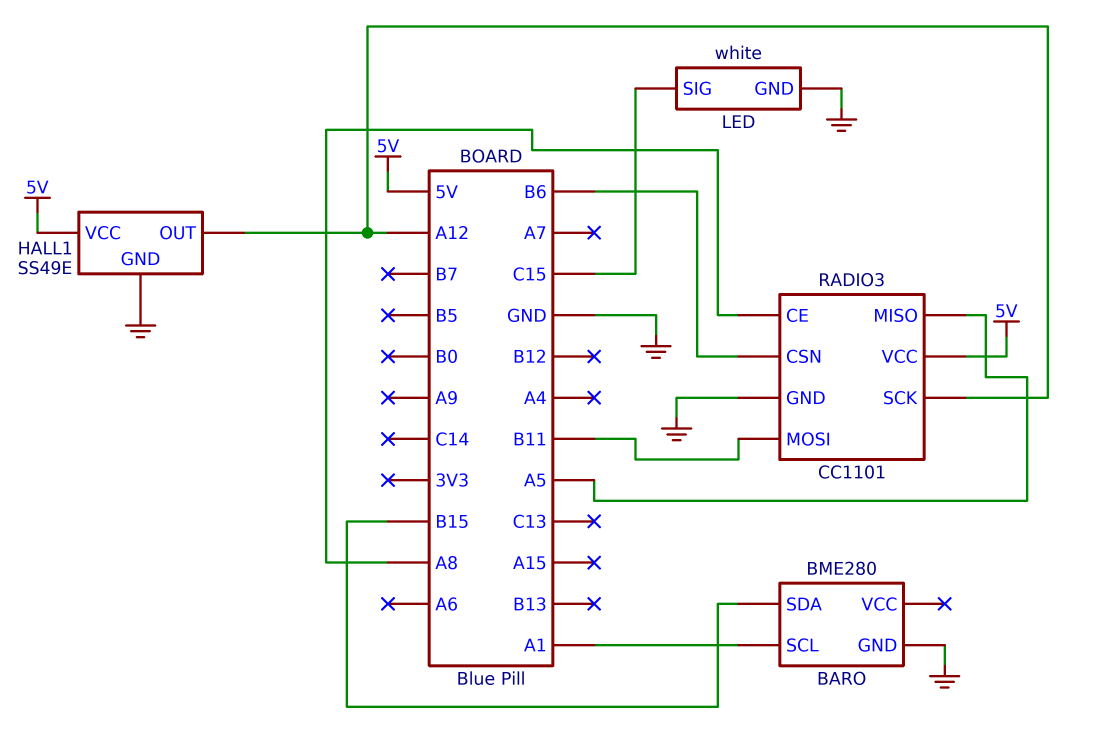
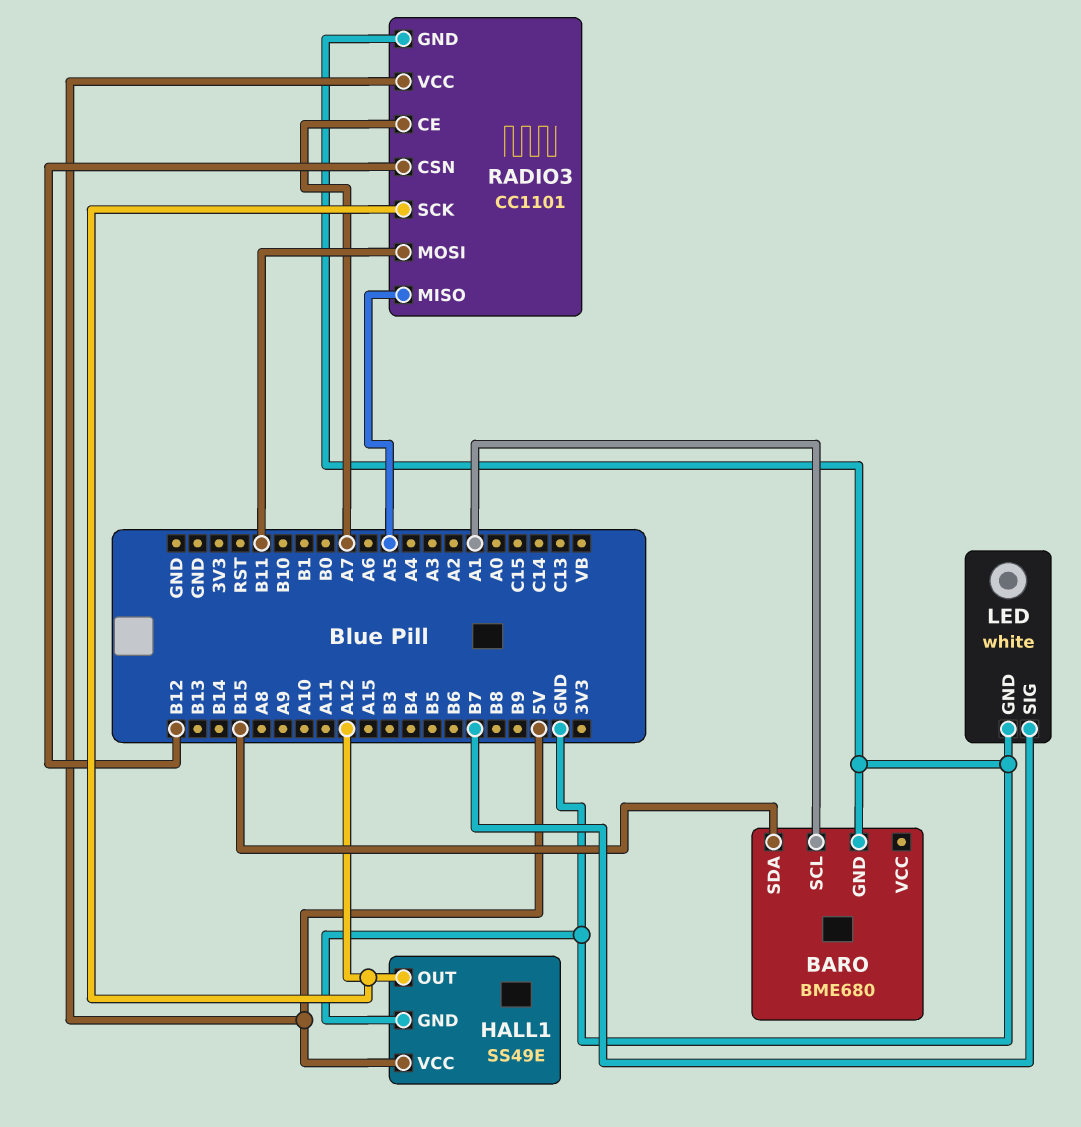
BARO: BME280 -> BME680
LED pin SIG: C15 -> B7
RADIO3 pin CE: A8 -> A7
RADIO3 pin CSN: B6 -> B12

